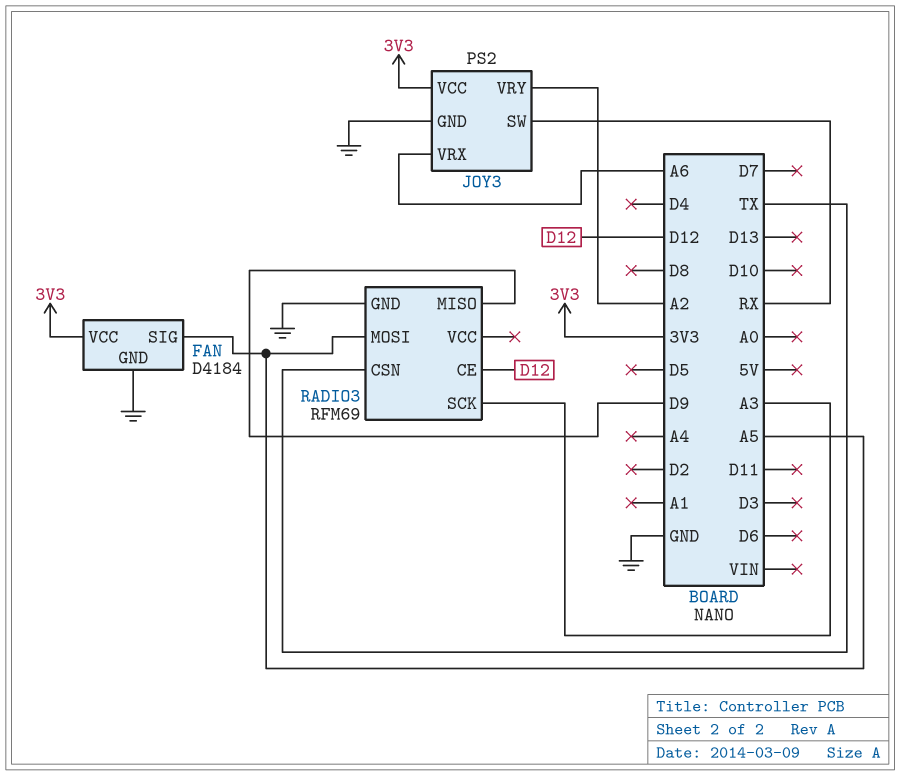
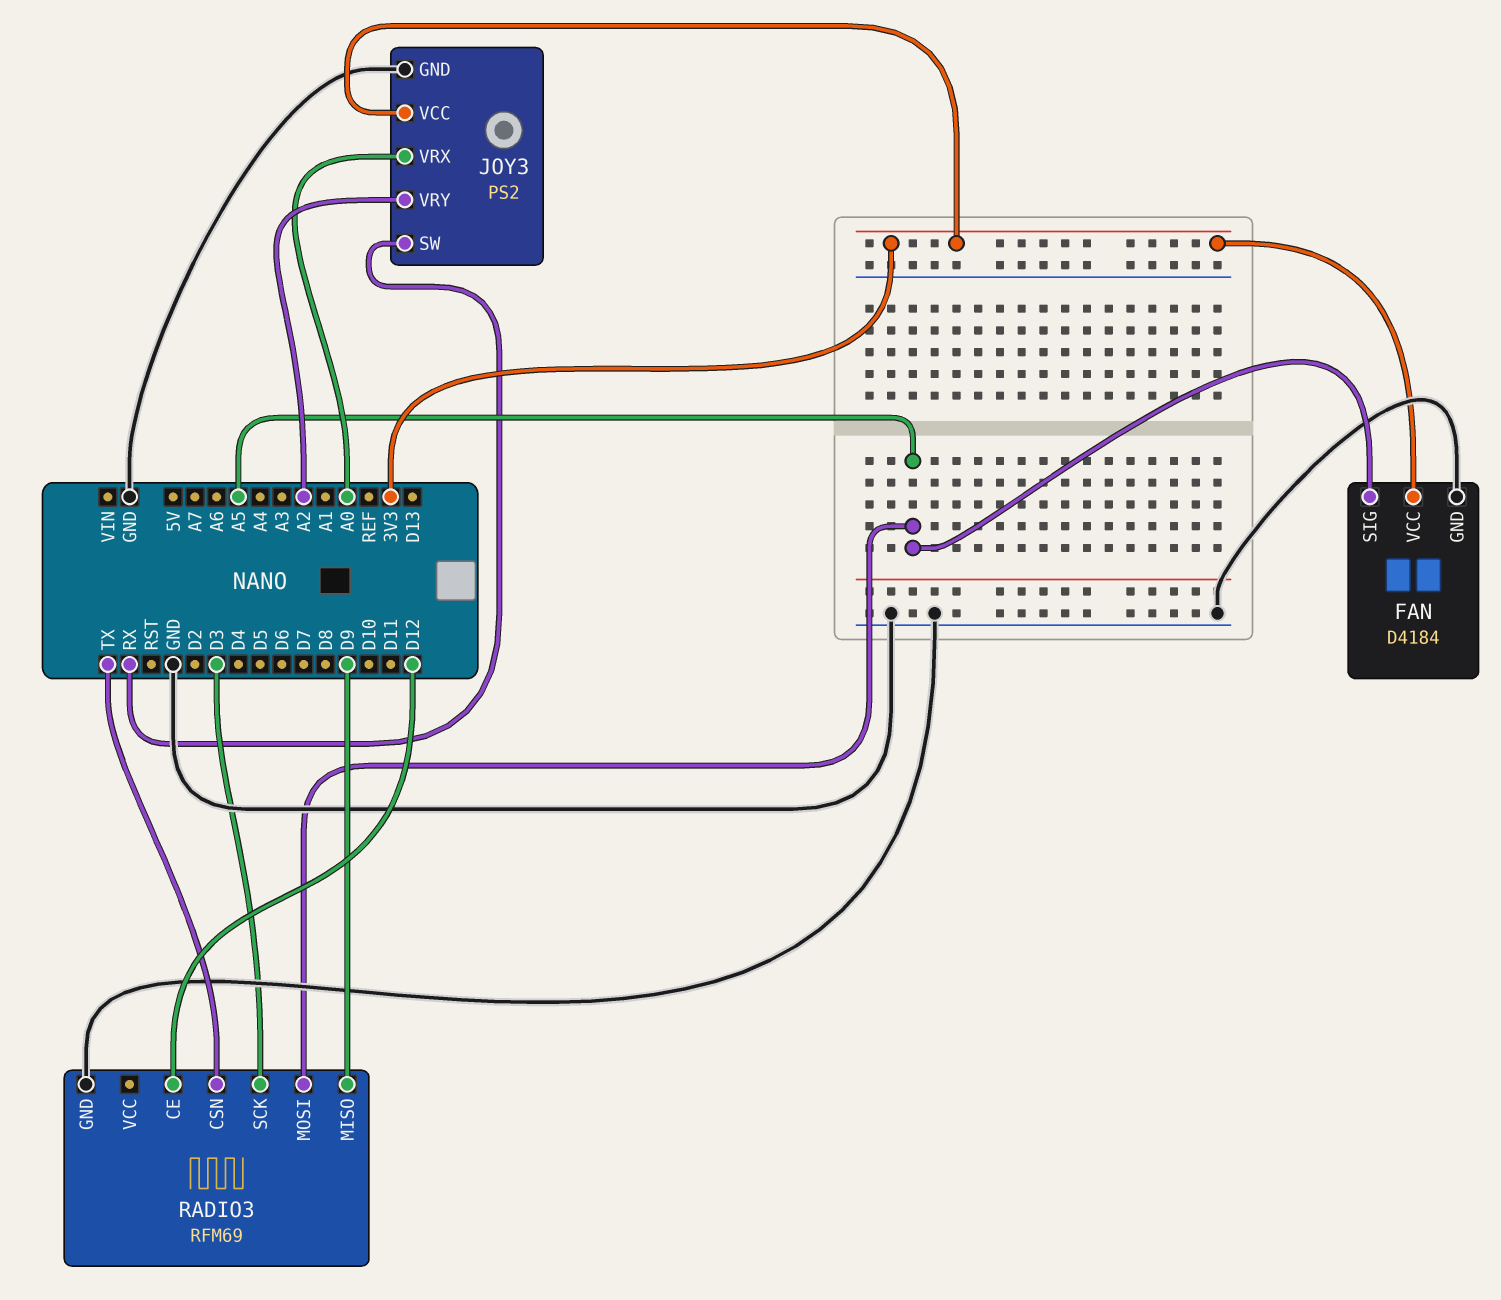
JOY3 pin VRX: A6 -> A0
RADIO3 pin SCK: A3 -> D3

